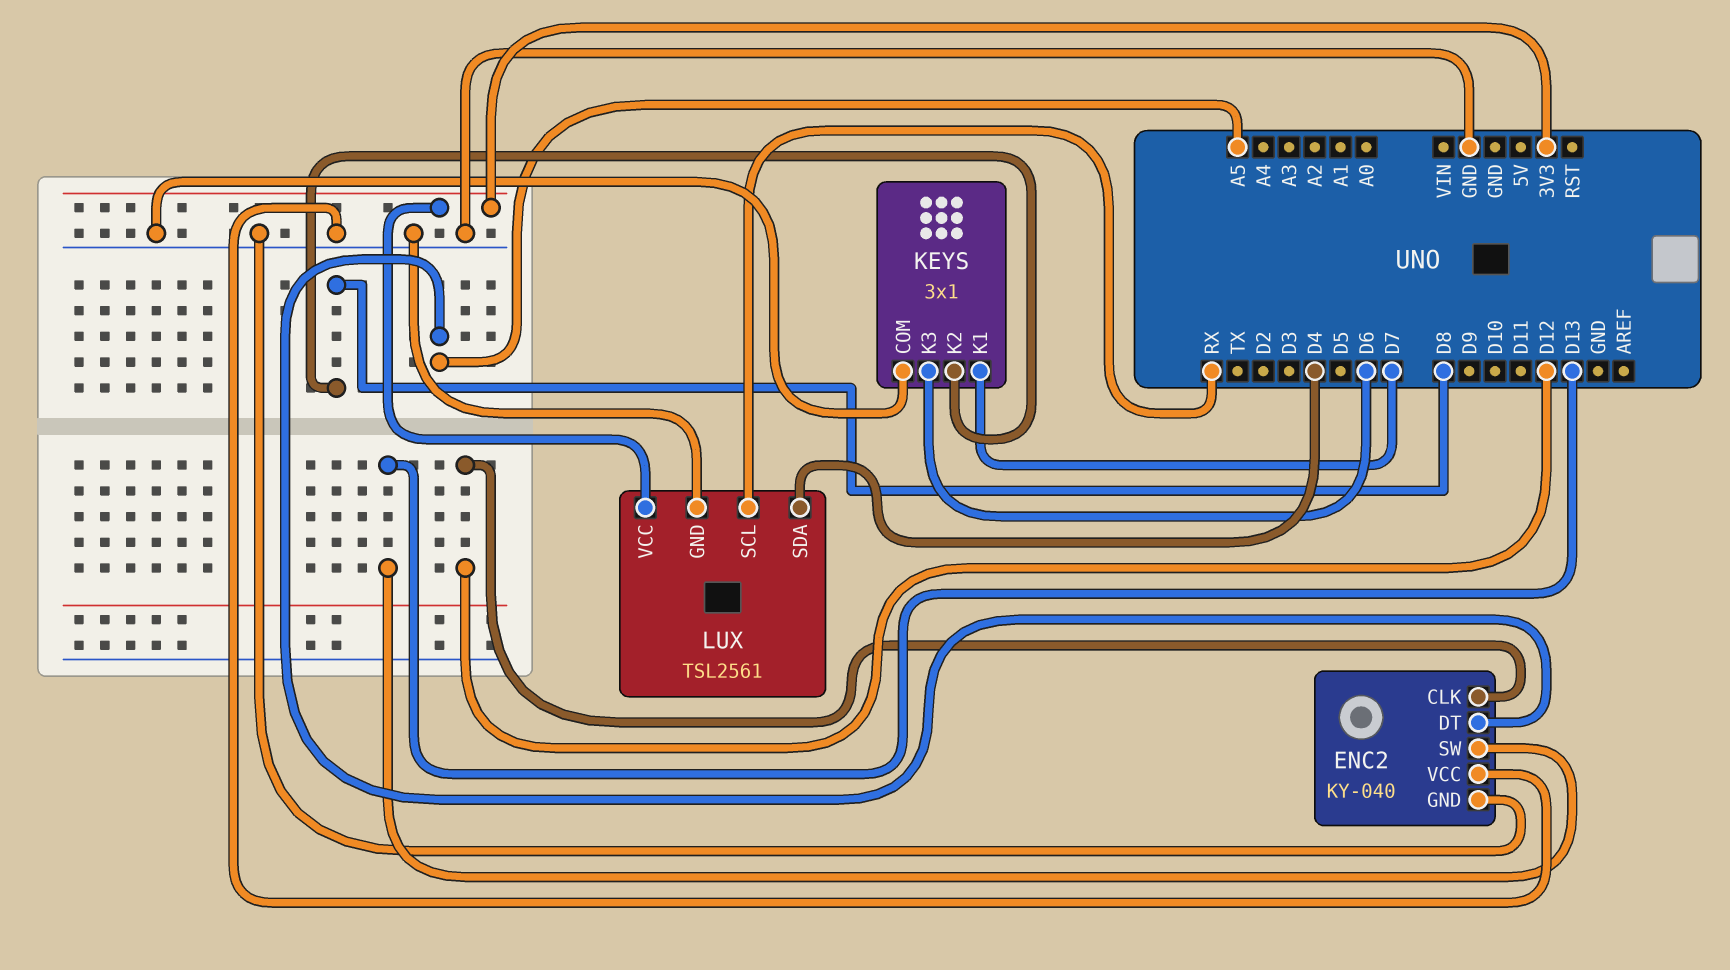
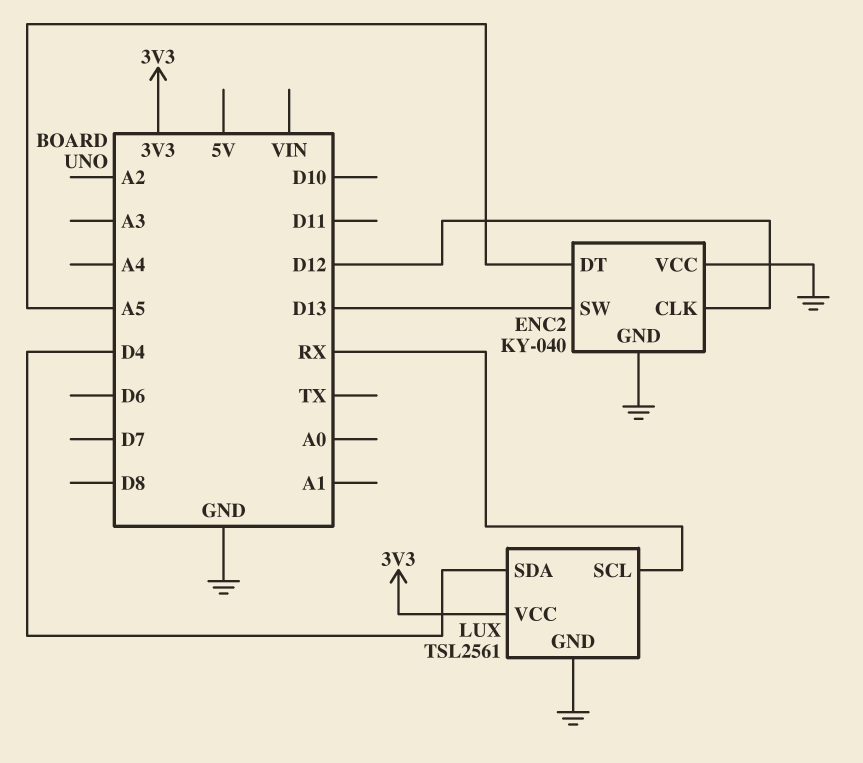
KEYS: 3x1 -> none
KEYS pin COM: GND -> none
KEYS pin K1: D7 -> none
KEYS pin K2: D8 -> none
KEYS pin K3: D6 -> none

